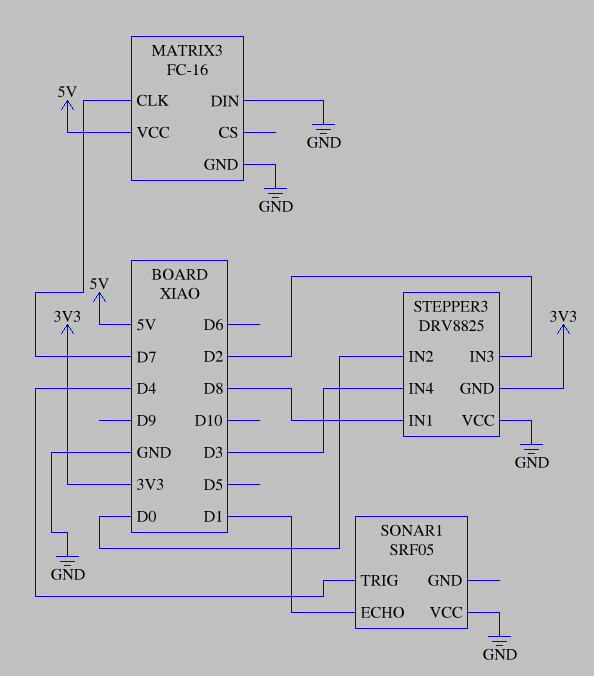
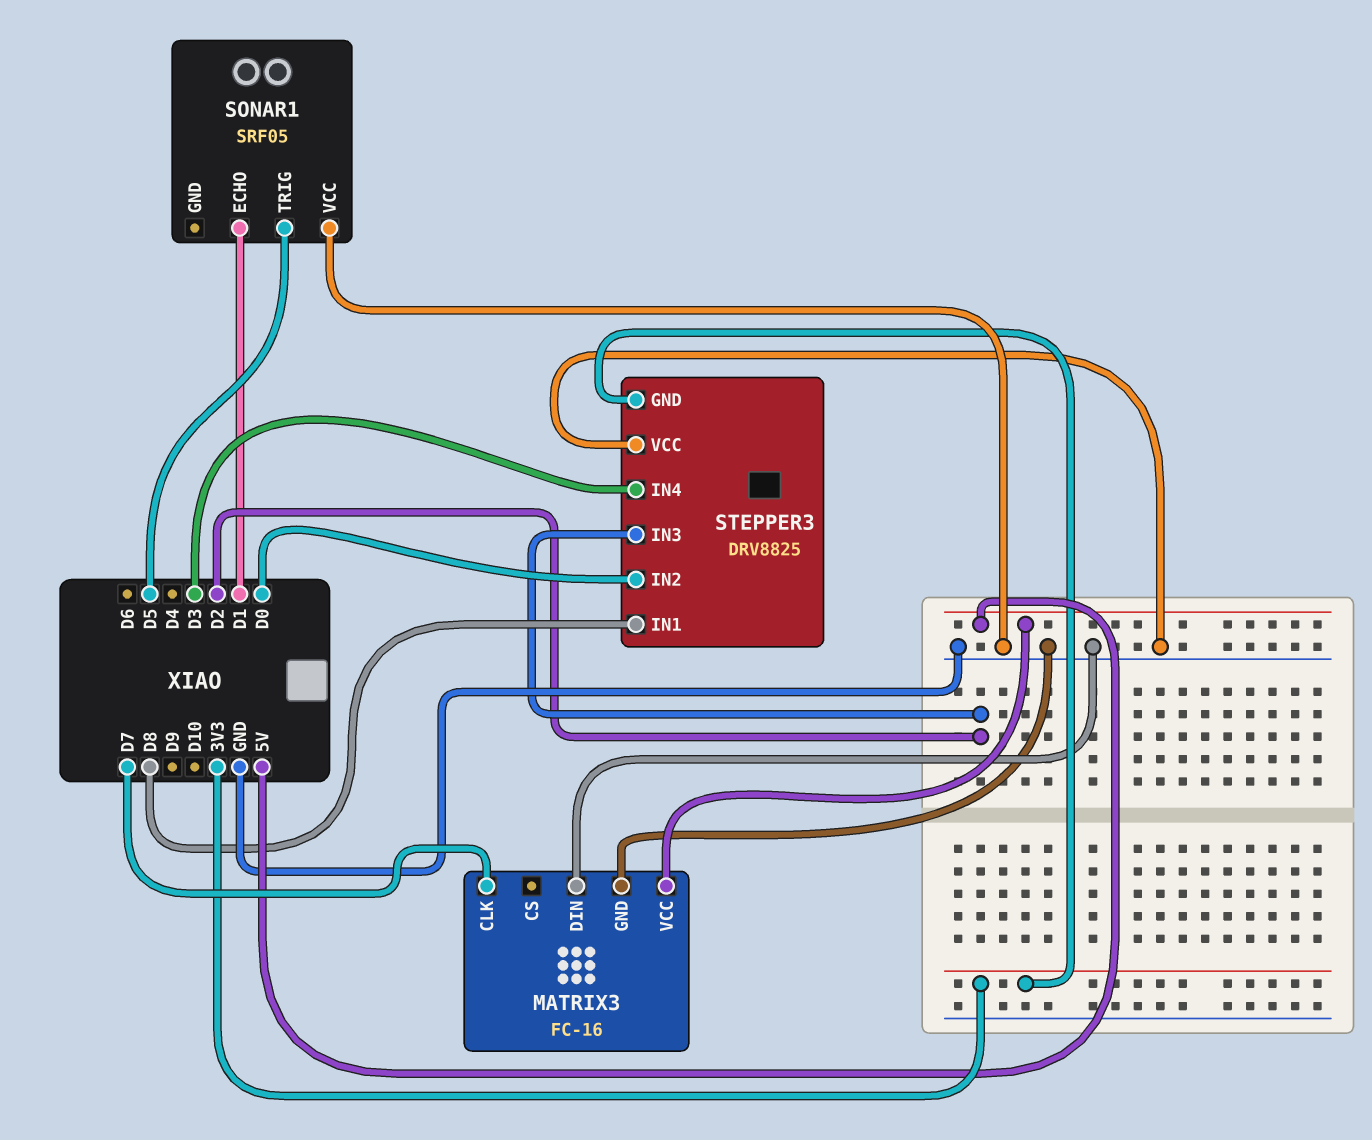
SONAR1 pin TRIG: D4 -> D5

